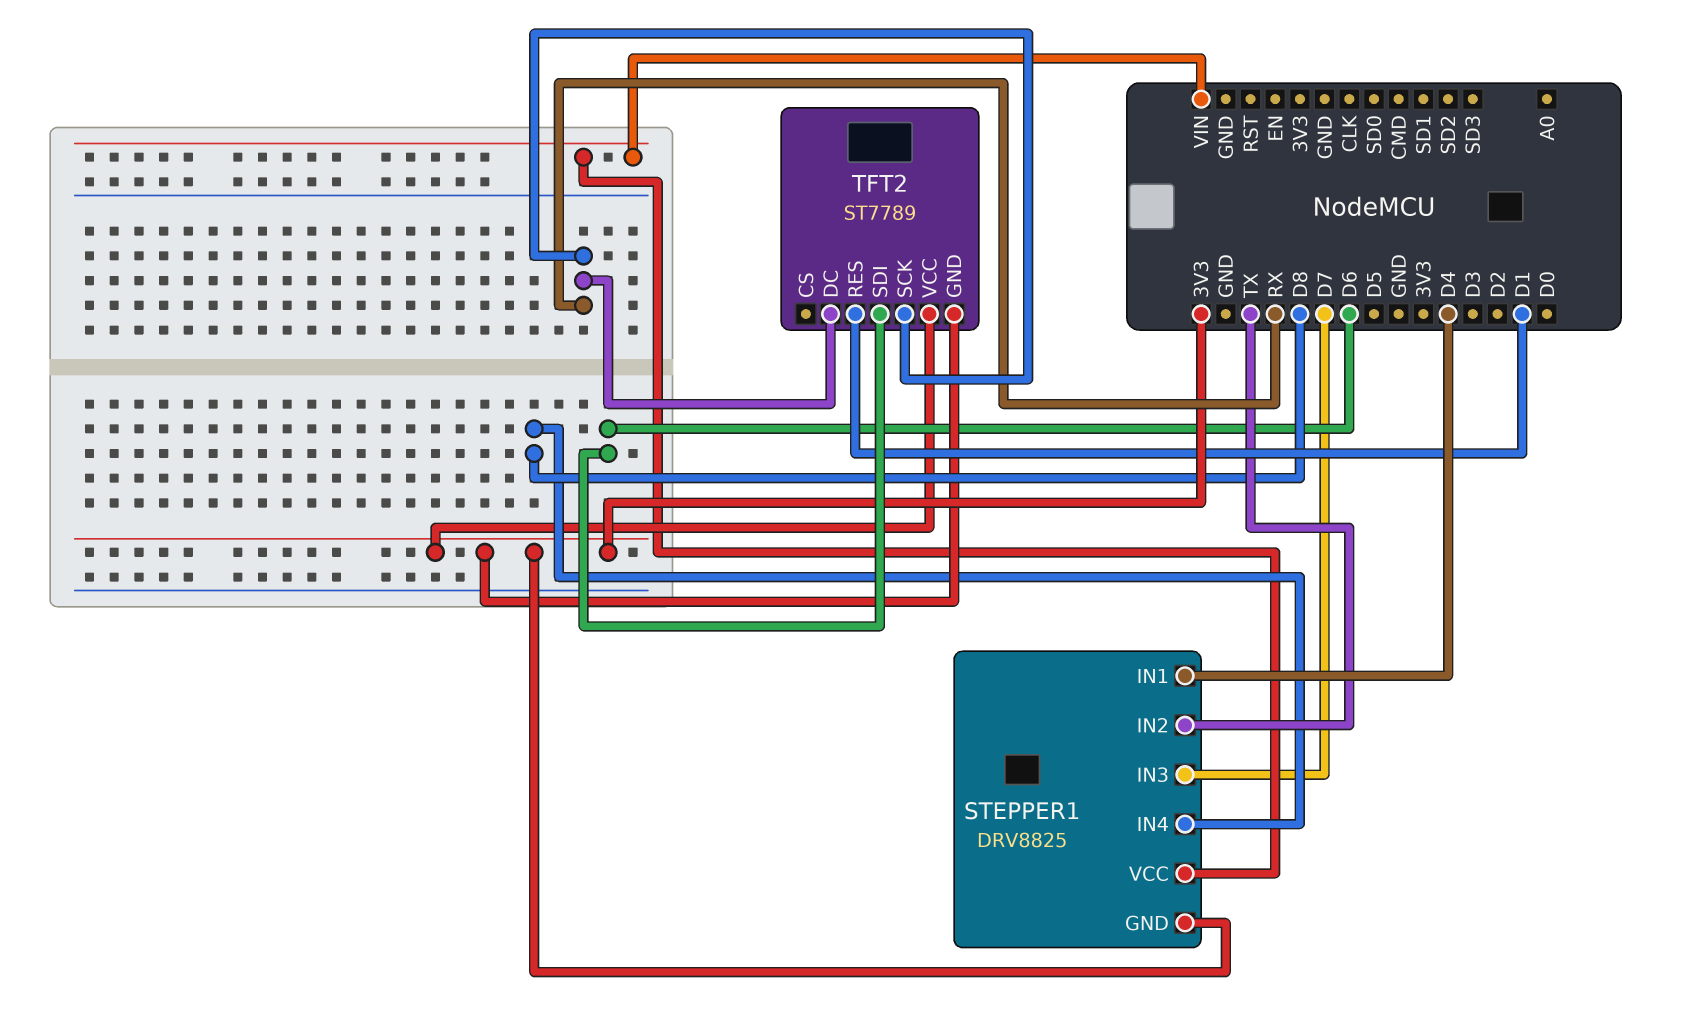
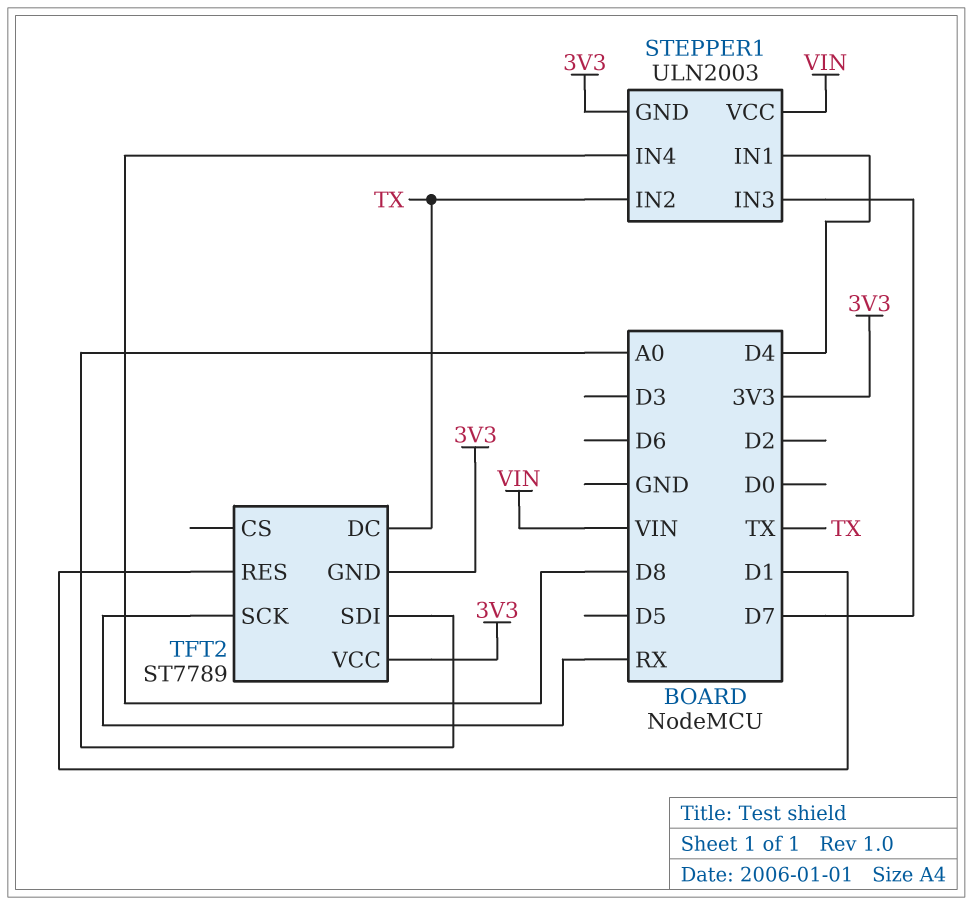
STEPPER1: DRV8825 -> ULN2003
TFT2 pin DC: RX -> TX
TFT2 pin SDI: D6 -> A0

